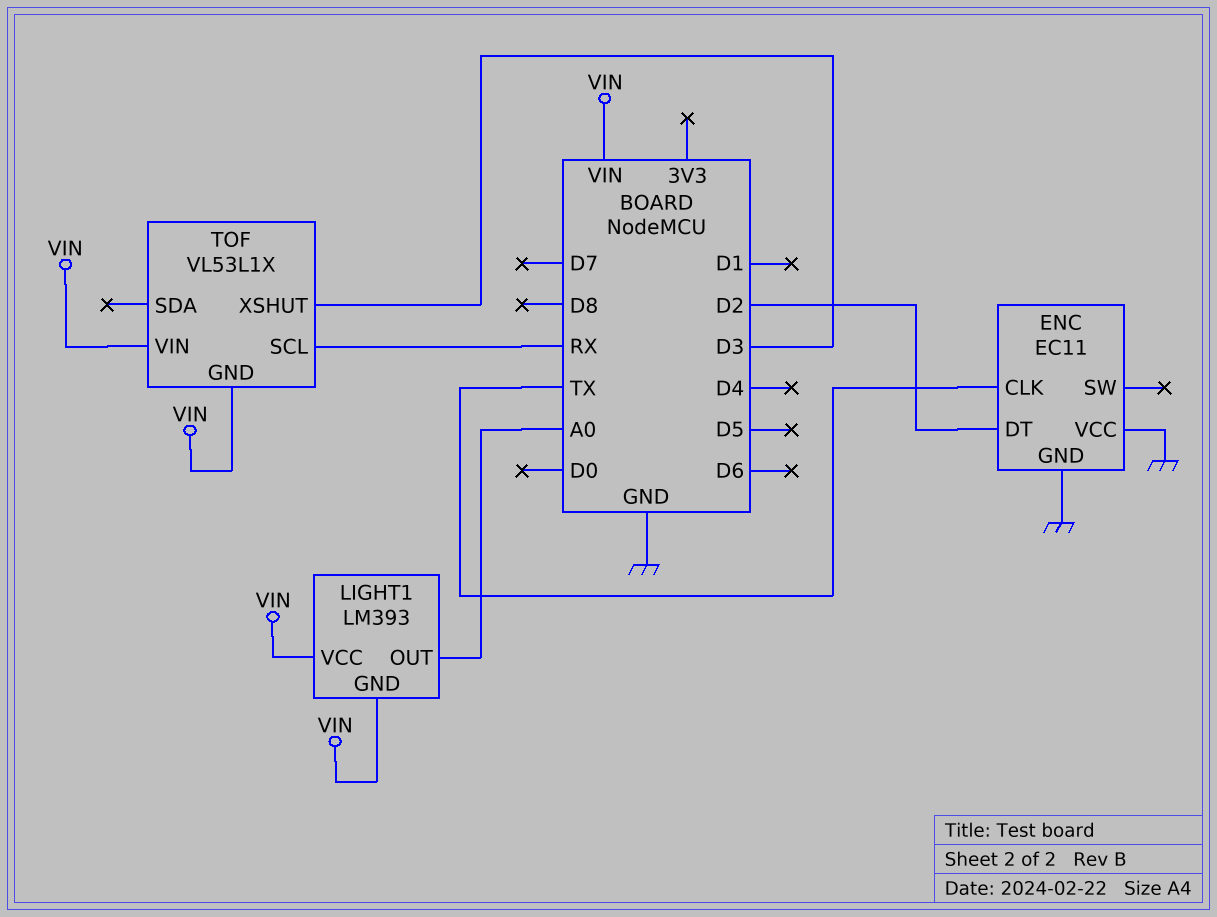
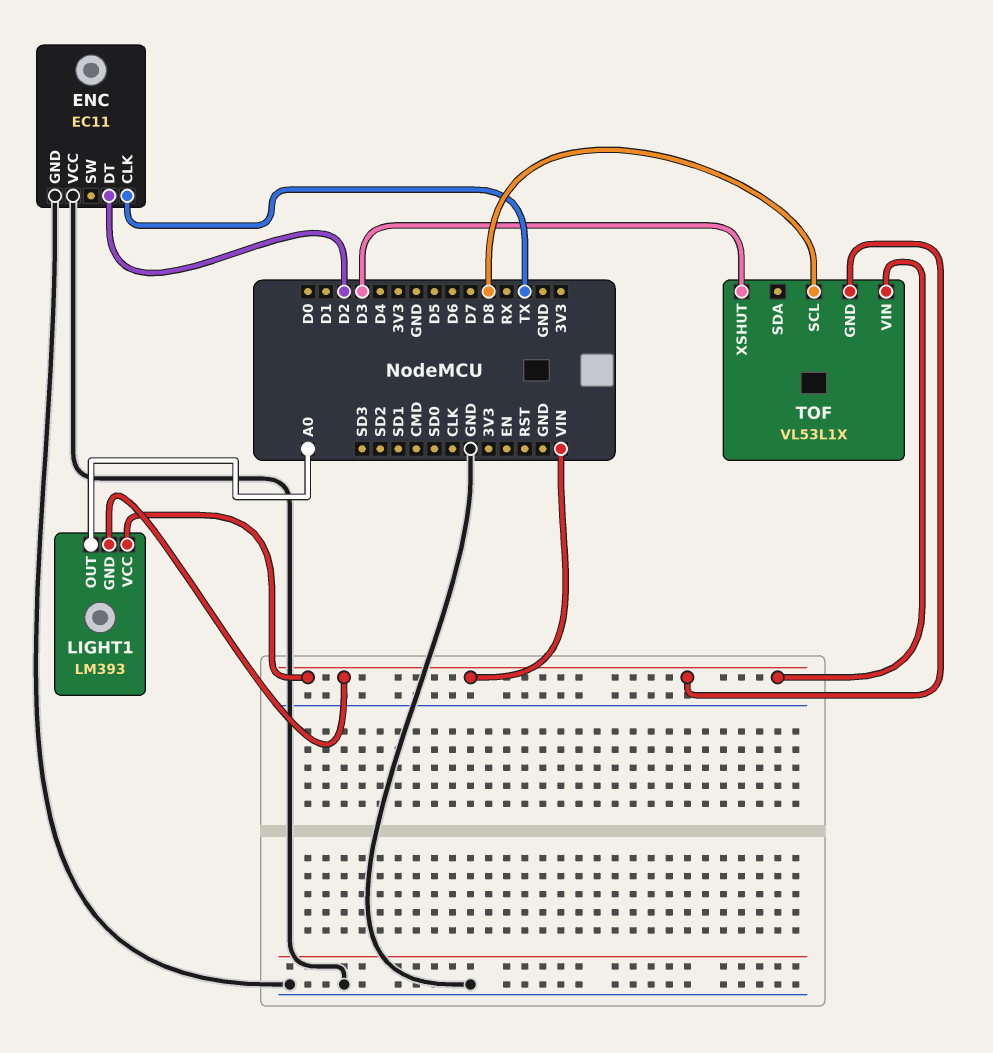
TOF pin SCL: RX -> D8

